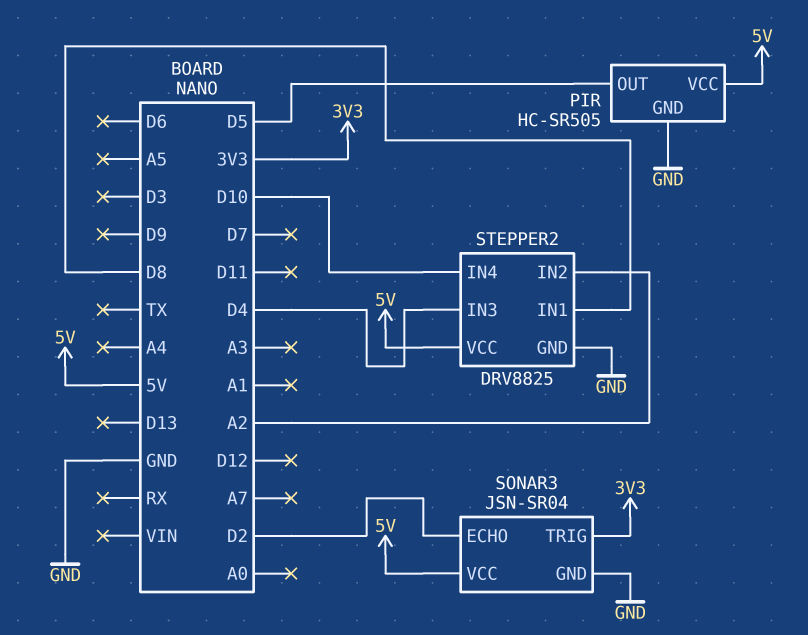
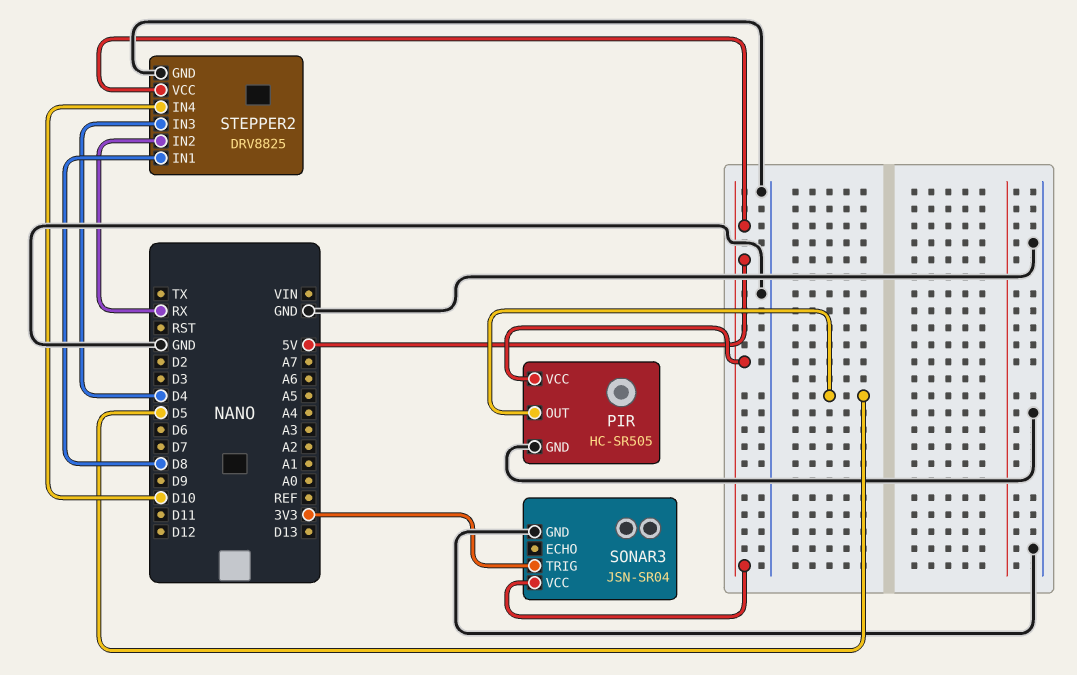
SONAR3 pin ECHO: D2 -> none
STEPPER2 pin IN2: A2 -> RX

